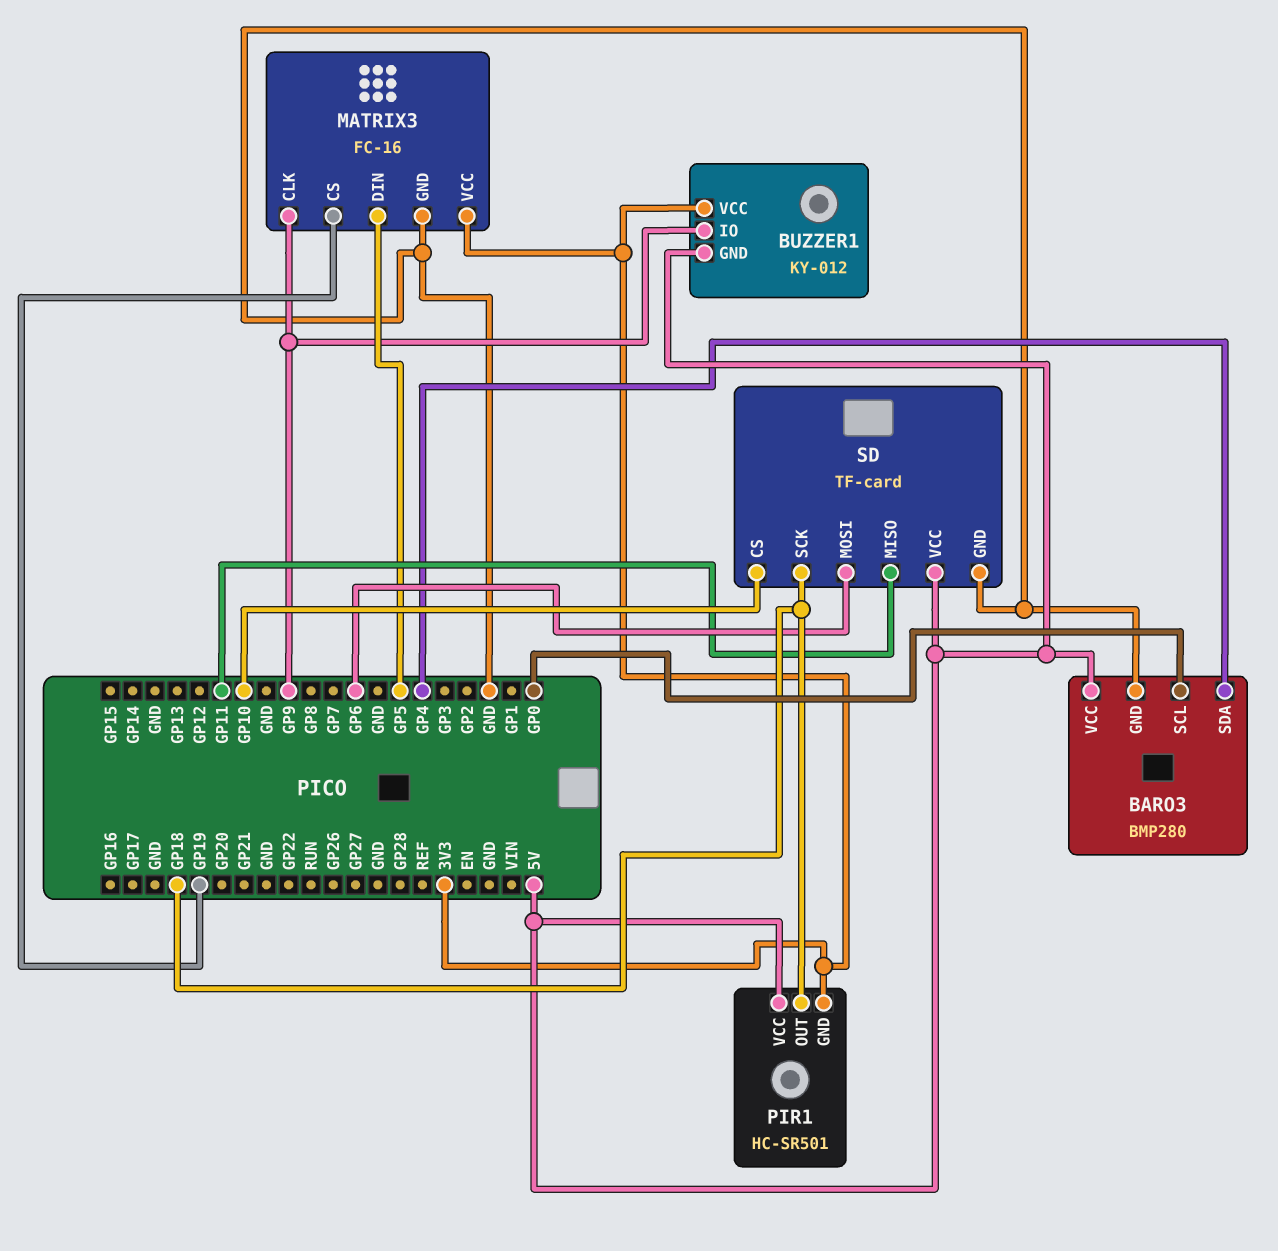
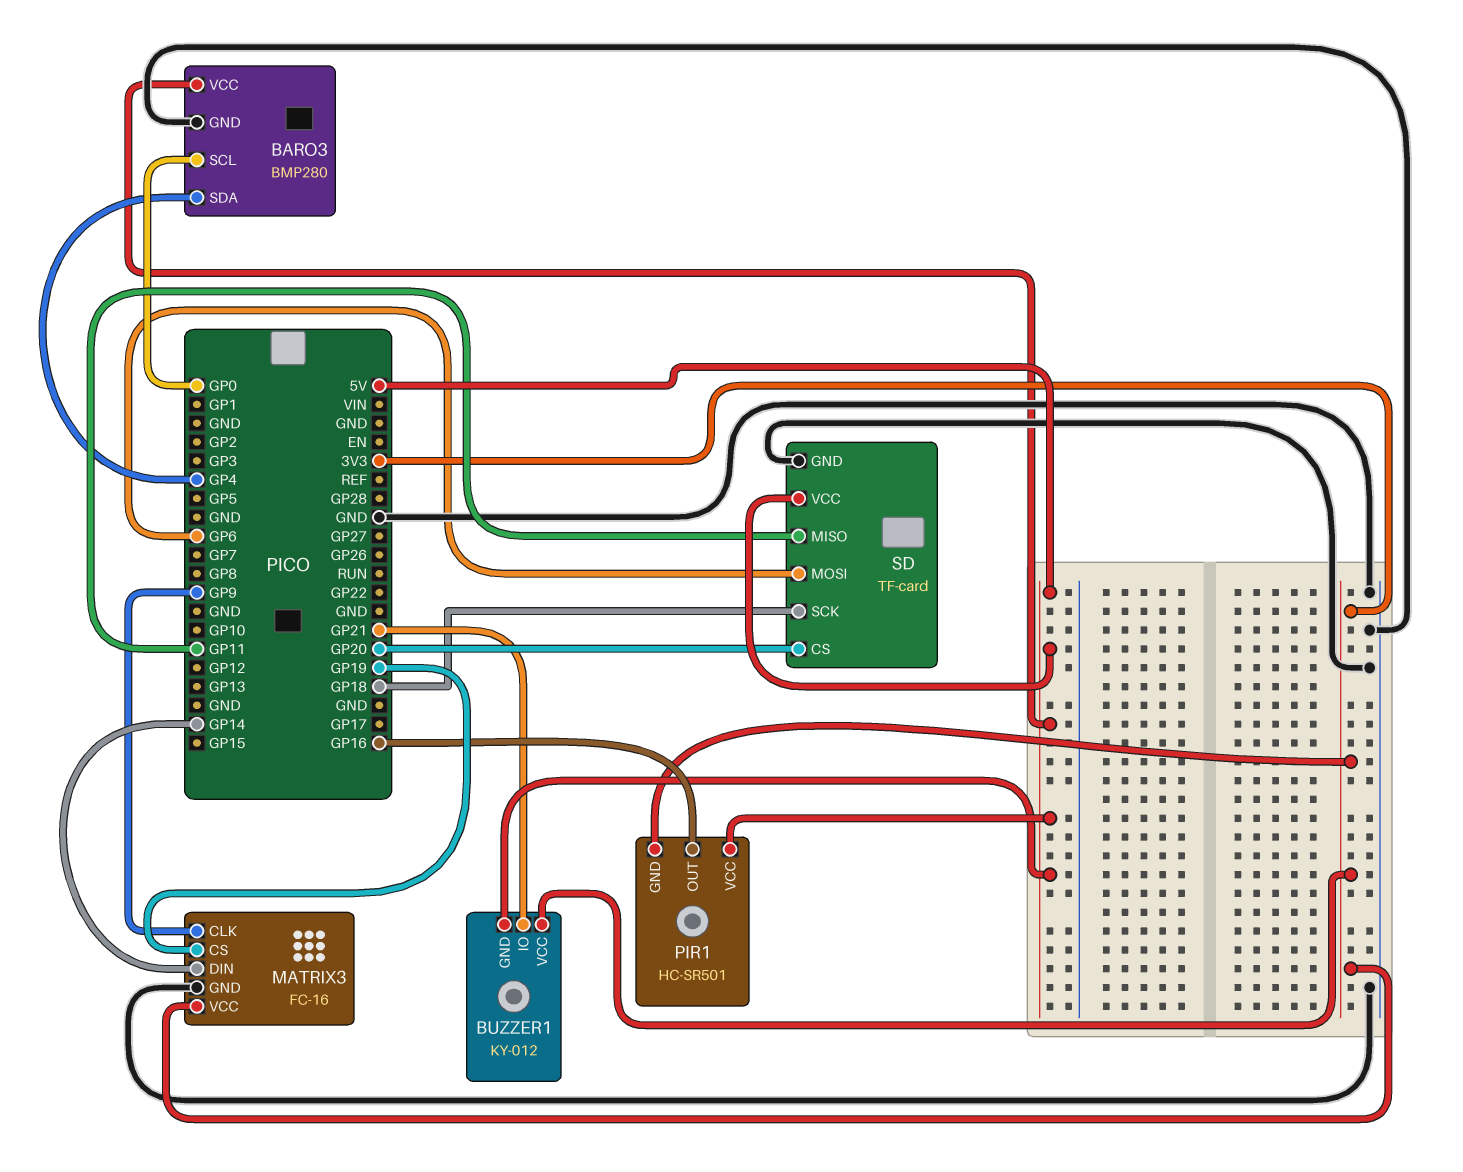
BUZZER1 pin IO: GP9 -> GP21
MATRIX3 pin DIN: GP5 -> GP14
PIR1 pin OUT: GP18 -> GP16
SD pin CS: GP10 -> GP20

